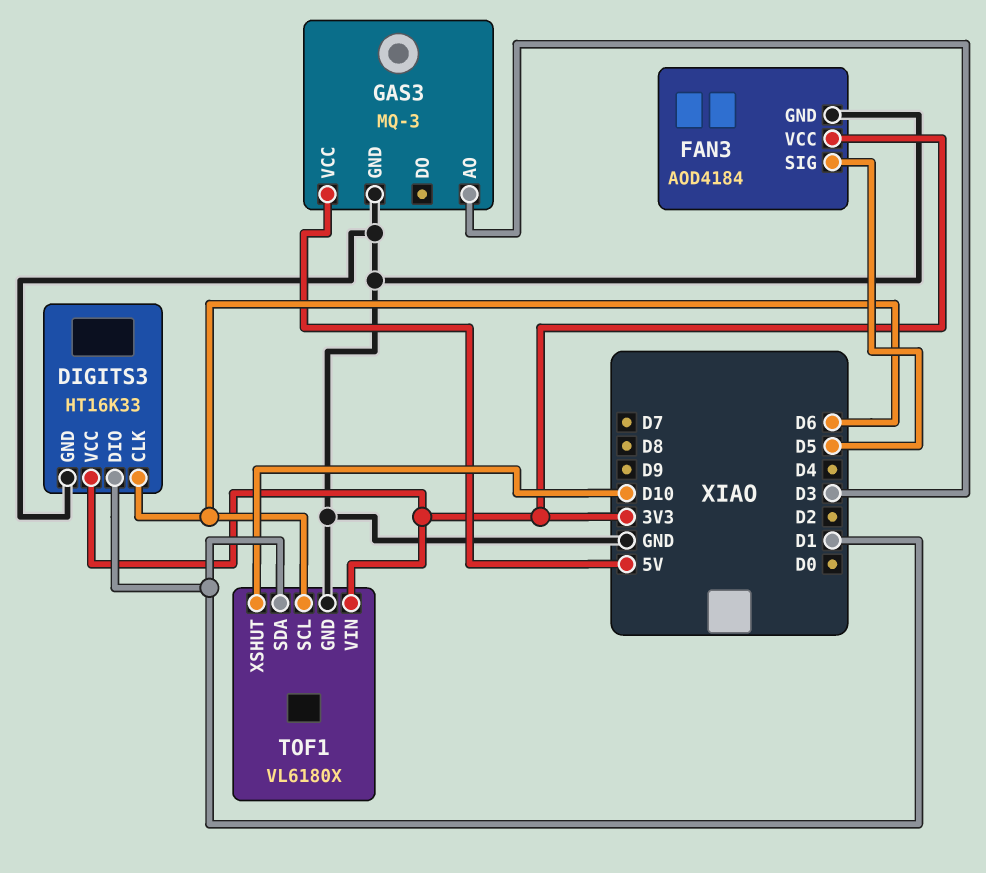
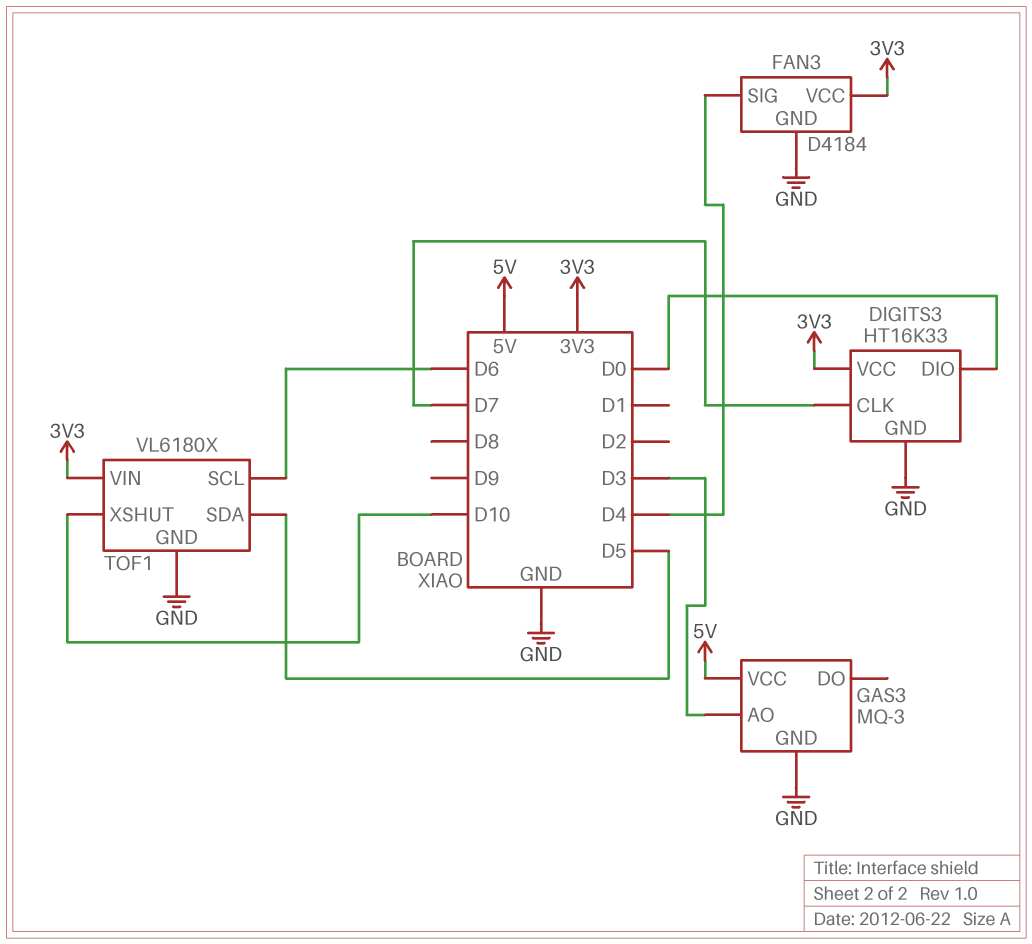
DIGITS3 pin CLK: D6 -> D7
DIGITS3 pin DIO: D1 -> D0
FAN3: AOD4184 -> D4184
FAN3 pin SIG: D5 -> D4
TOF1 pin SDA: D1 -> D5

